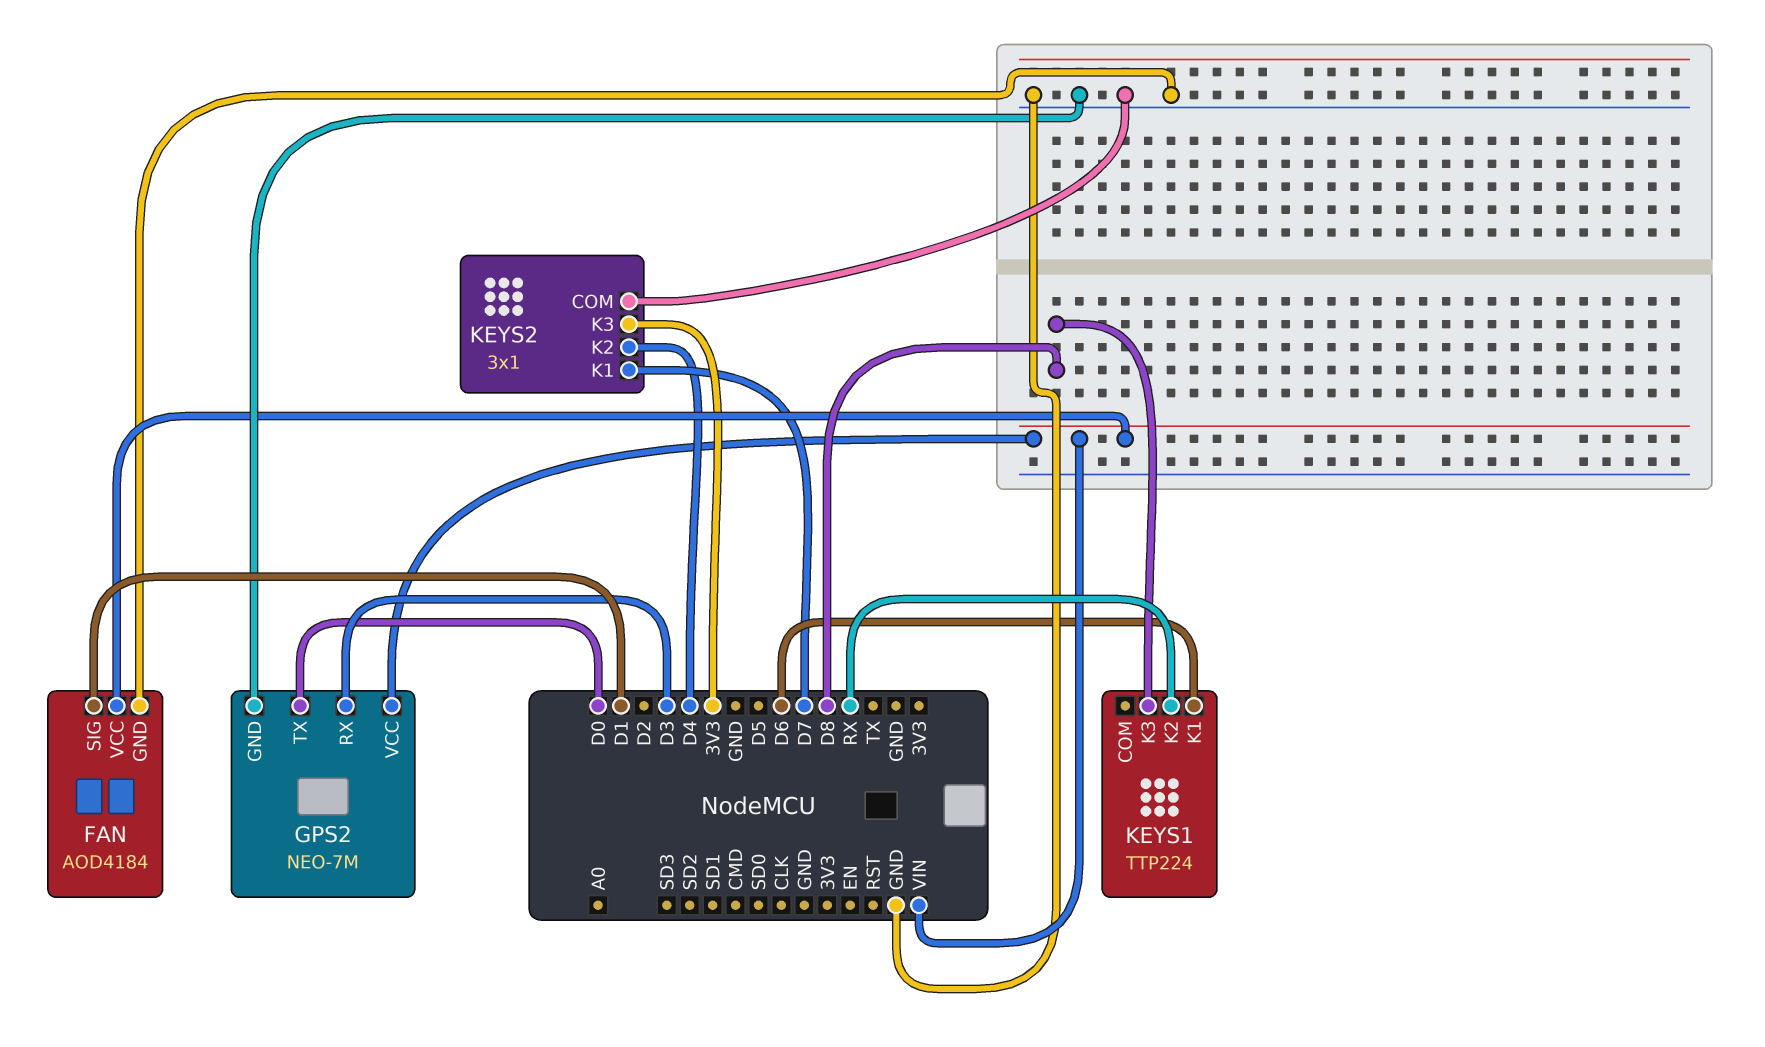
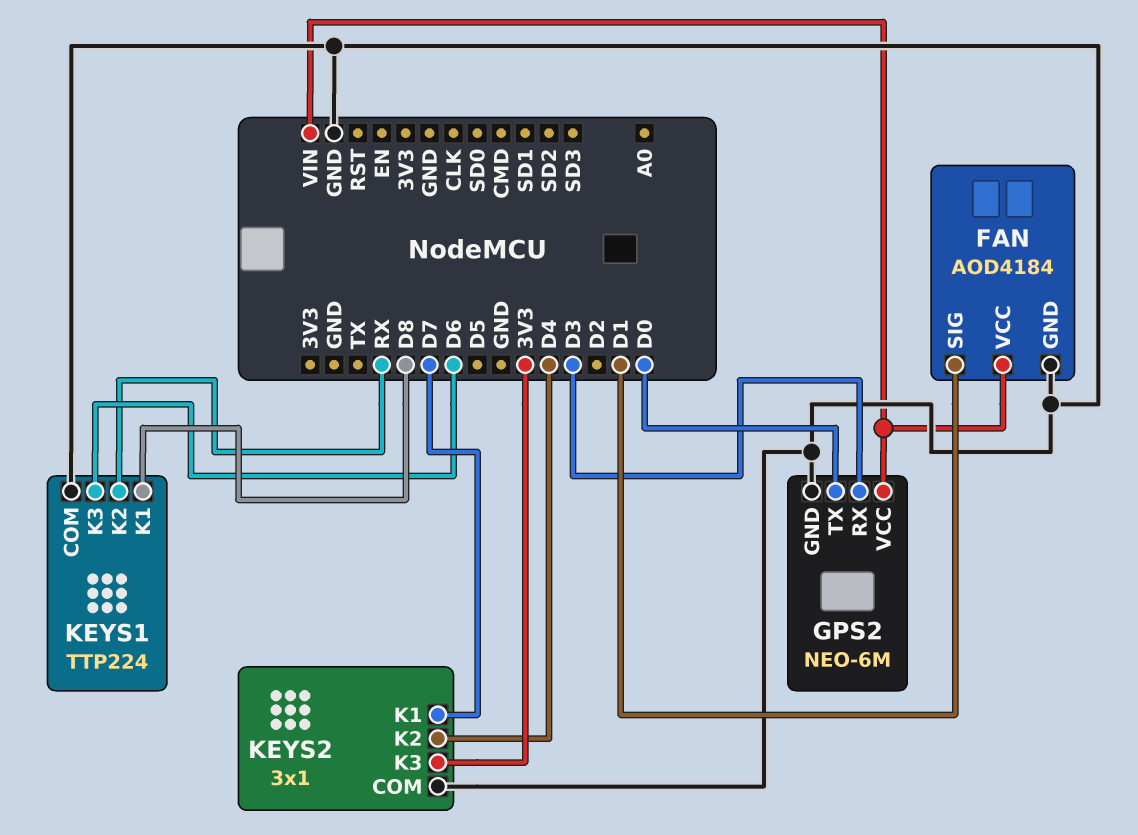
GPS2: NEO-7M -> NEO-6M
KEYS1 pin COM: none -> GND
KEYS1 pin K1: D6 -> D8
KEYS1 pin K3: D8 -> D6

